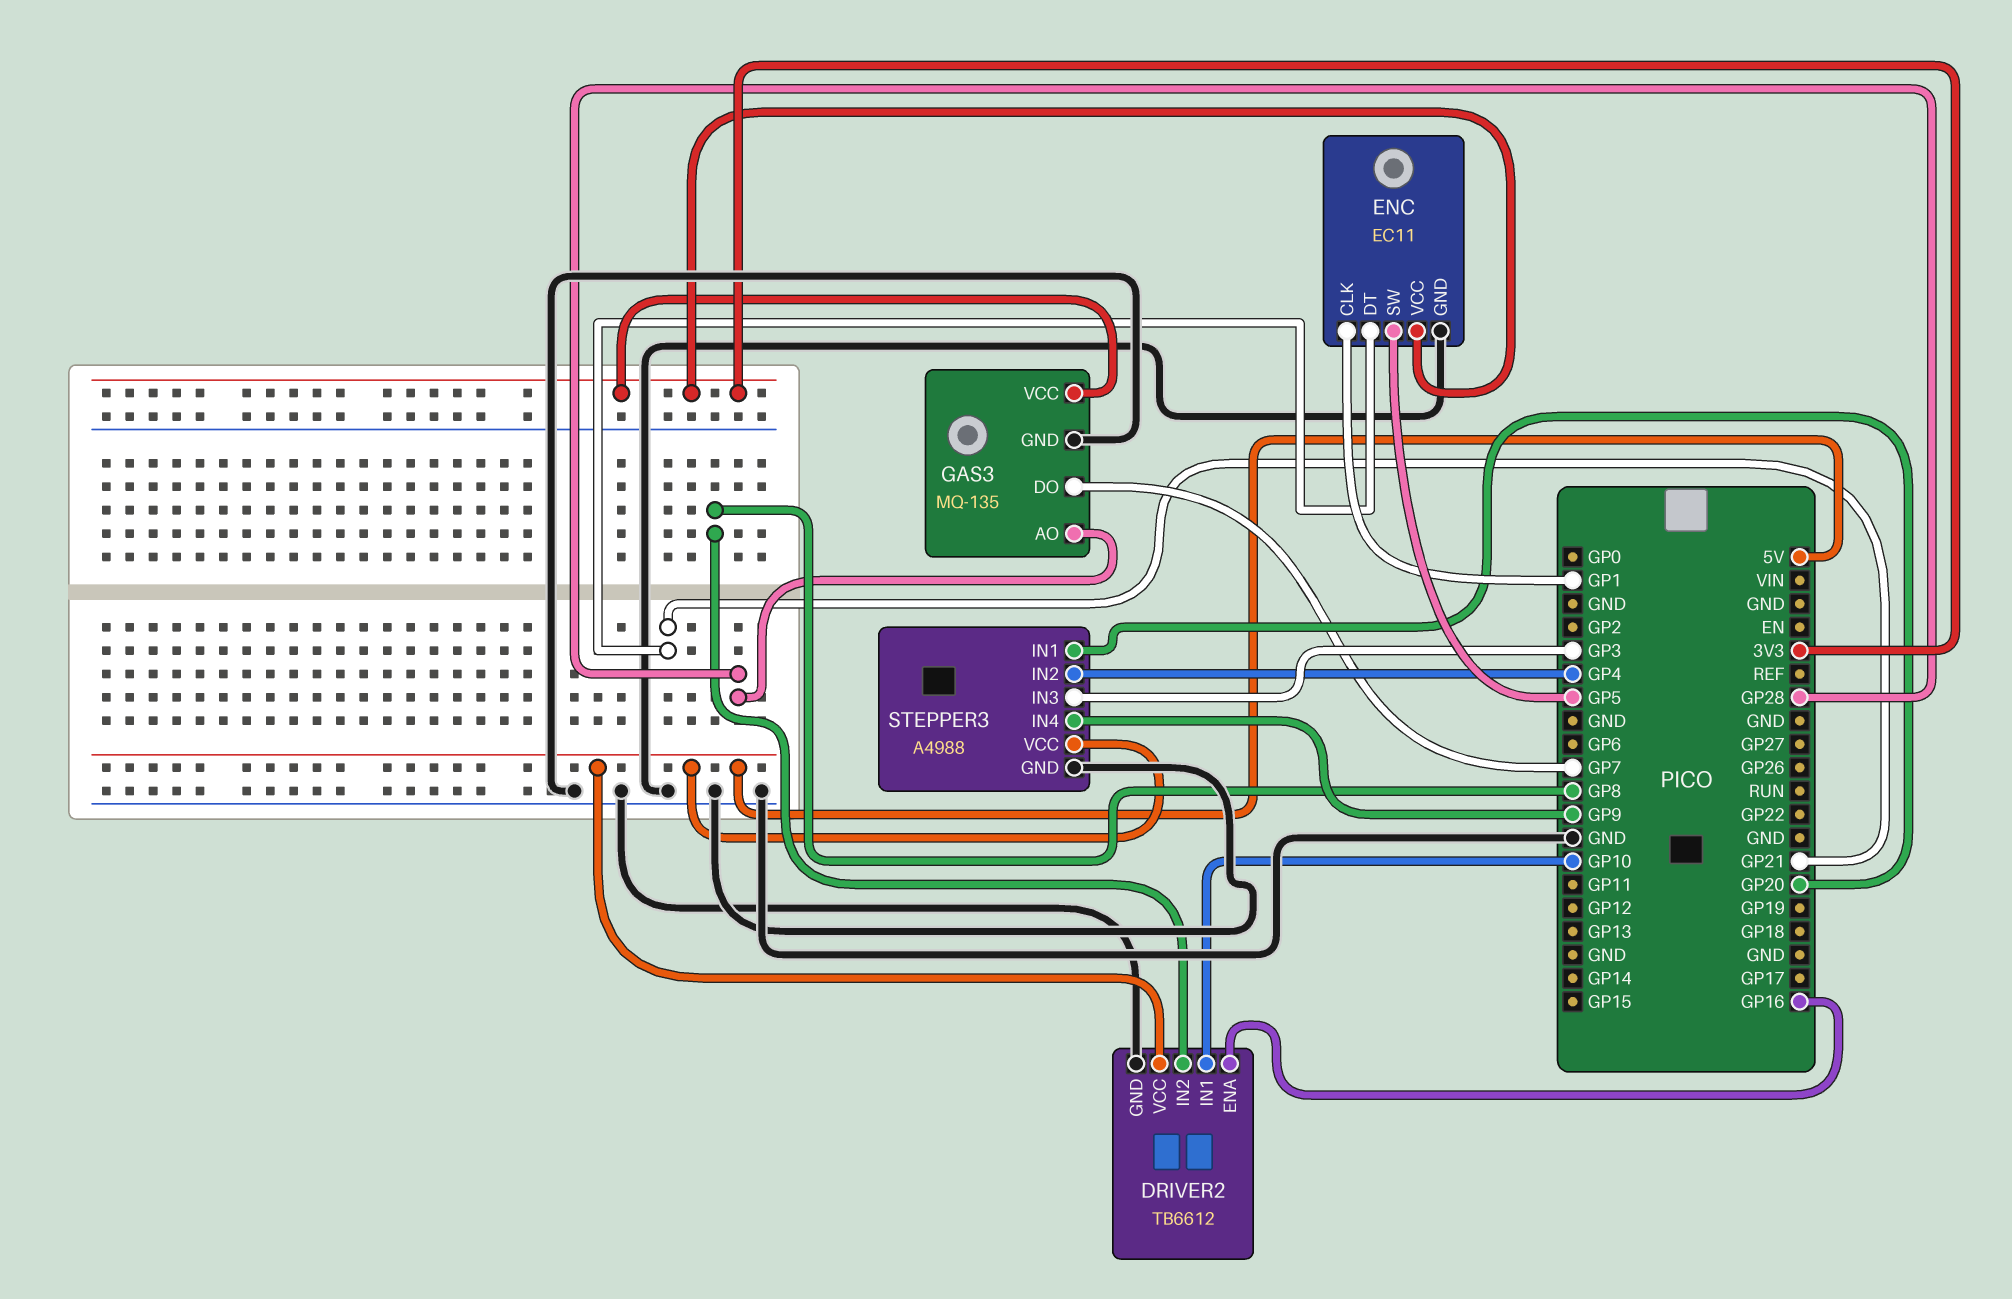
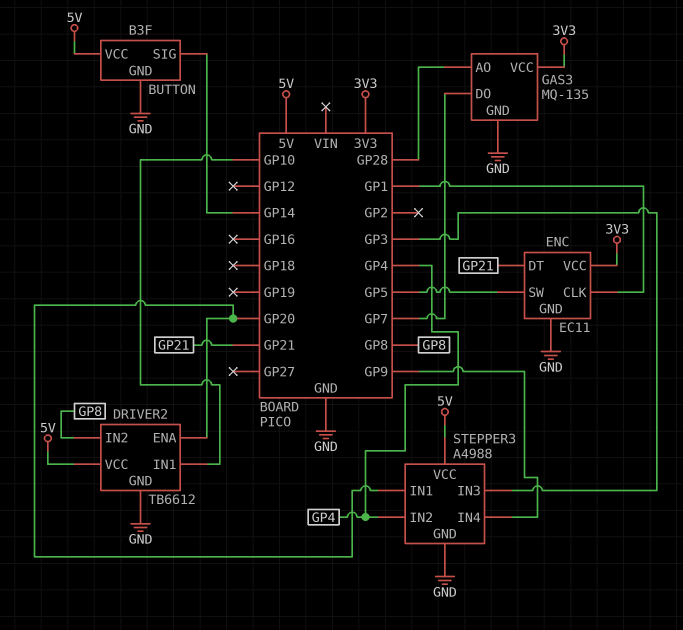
BUTTON: none -> B3F
BUTTON pin GND: none -> GND
BUTTON pin SIG: none -> GP14
BUTTON pin VCC: none -> 5V
DRIVER2 pin ENA: GP16 -> GP20

